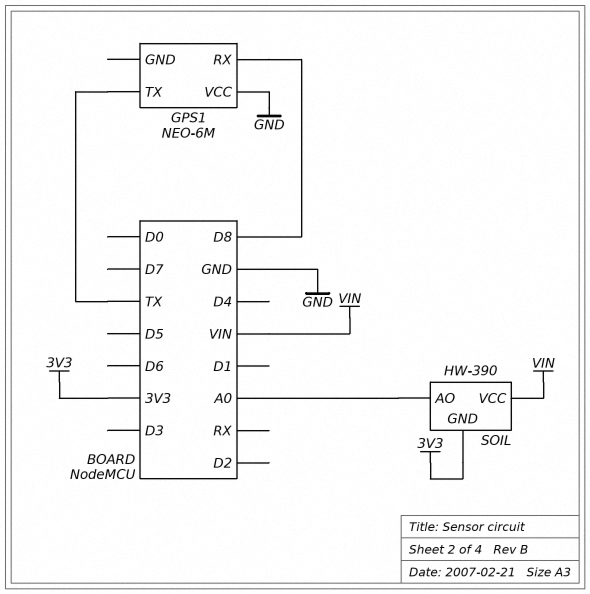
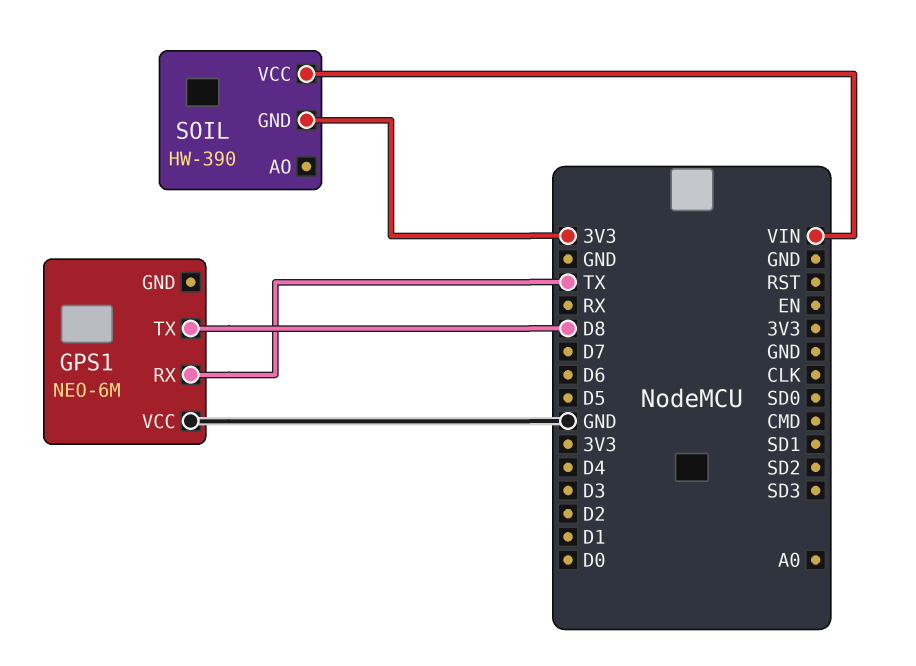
GPS1 pin RX: D8 -> TX
GPS1 pin TX: TX -> D8
SOIL pin AO: A0 -> none

